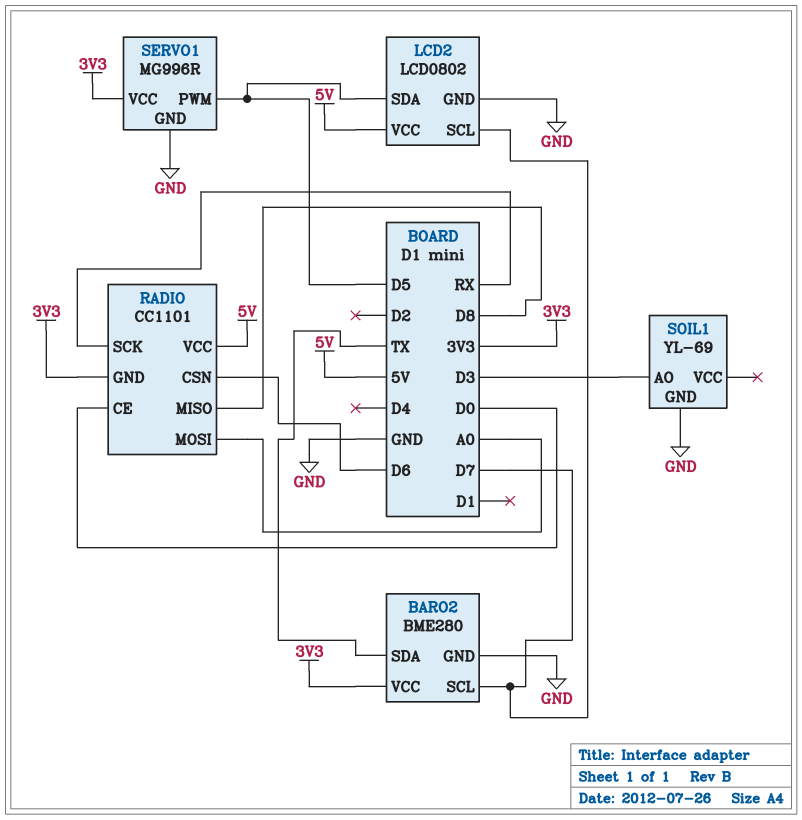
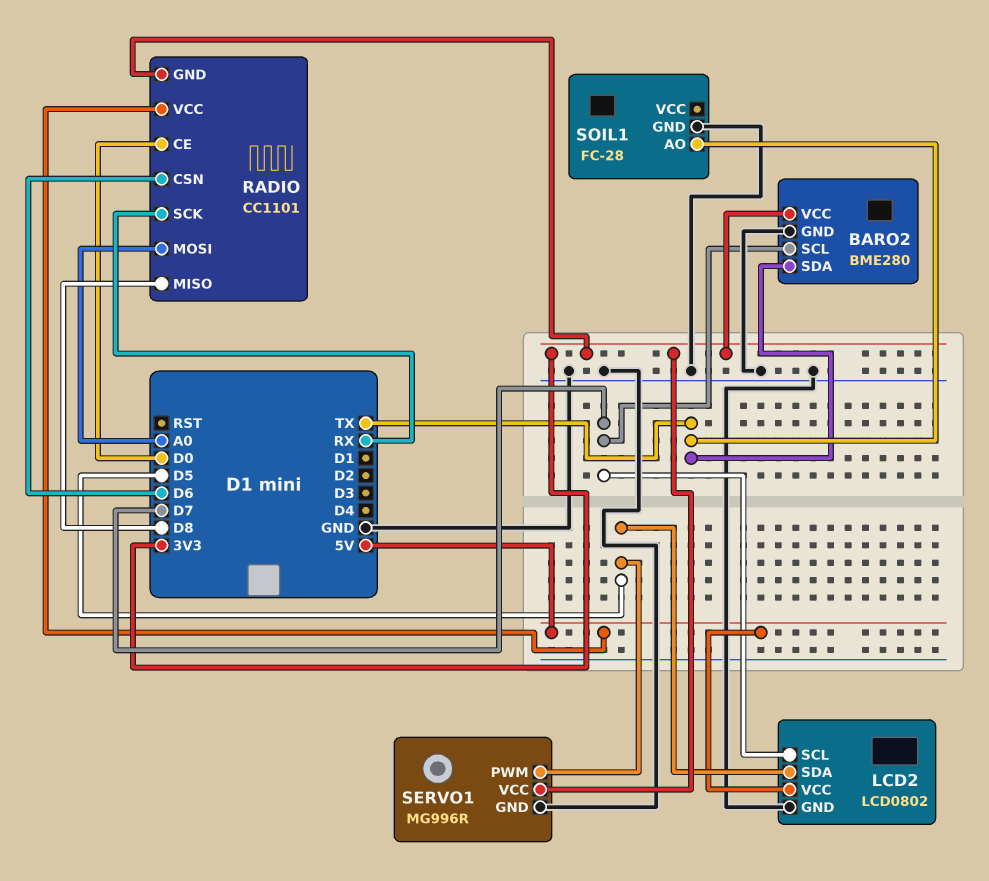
SOIL1: YL-69 -> FC-28
SOIL1 pin AO: D3 -> TX

